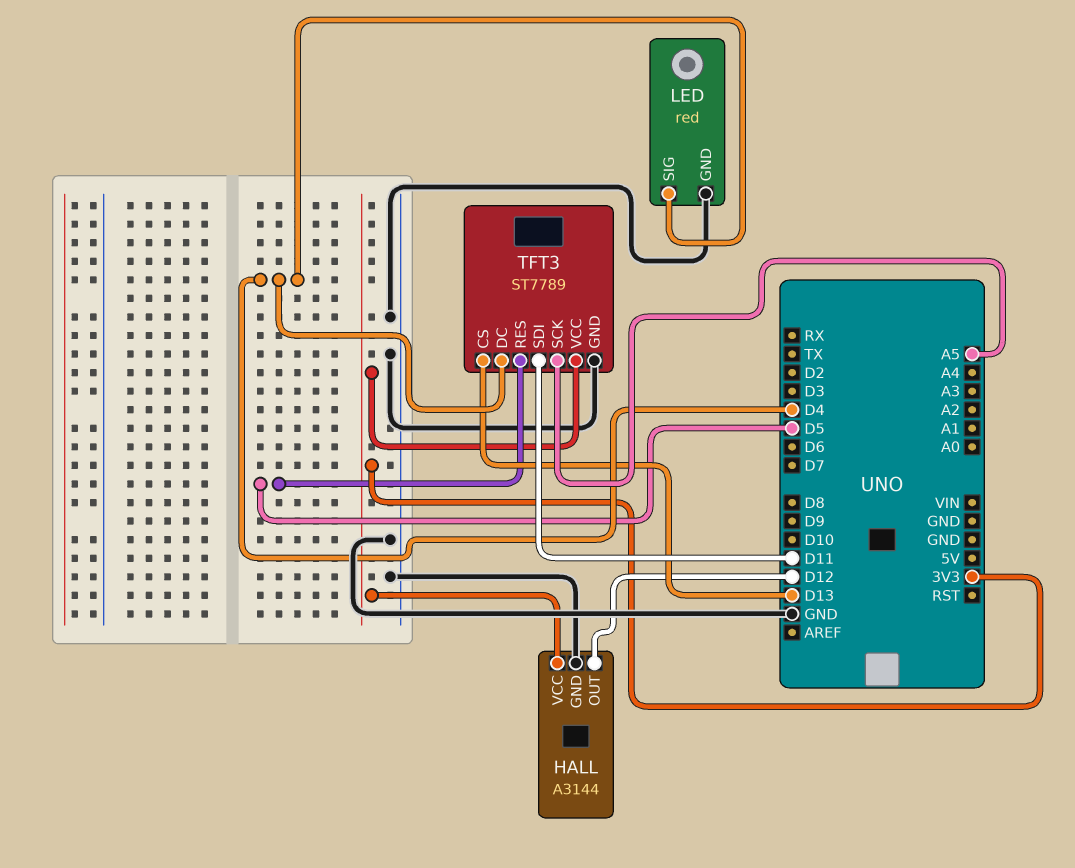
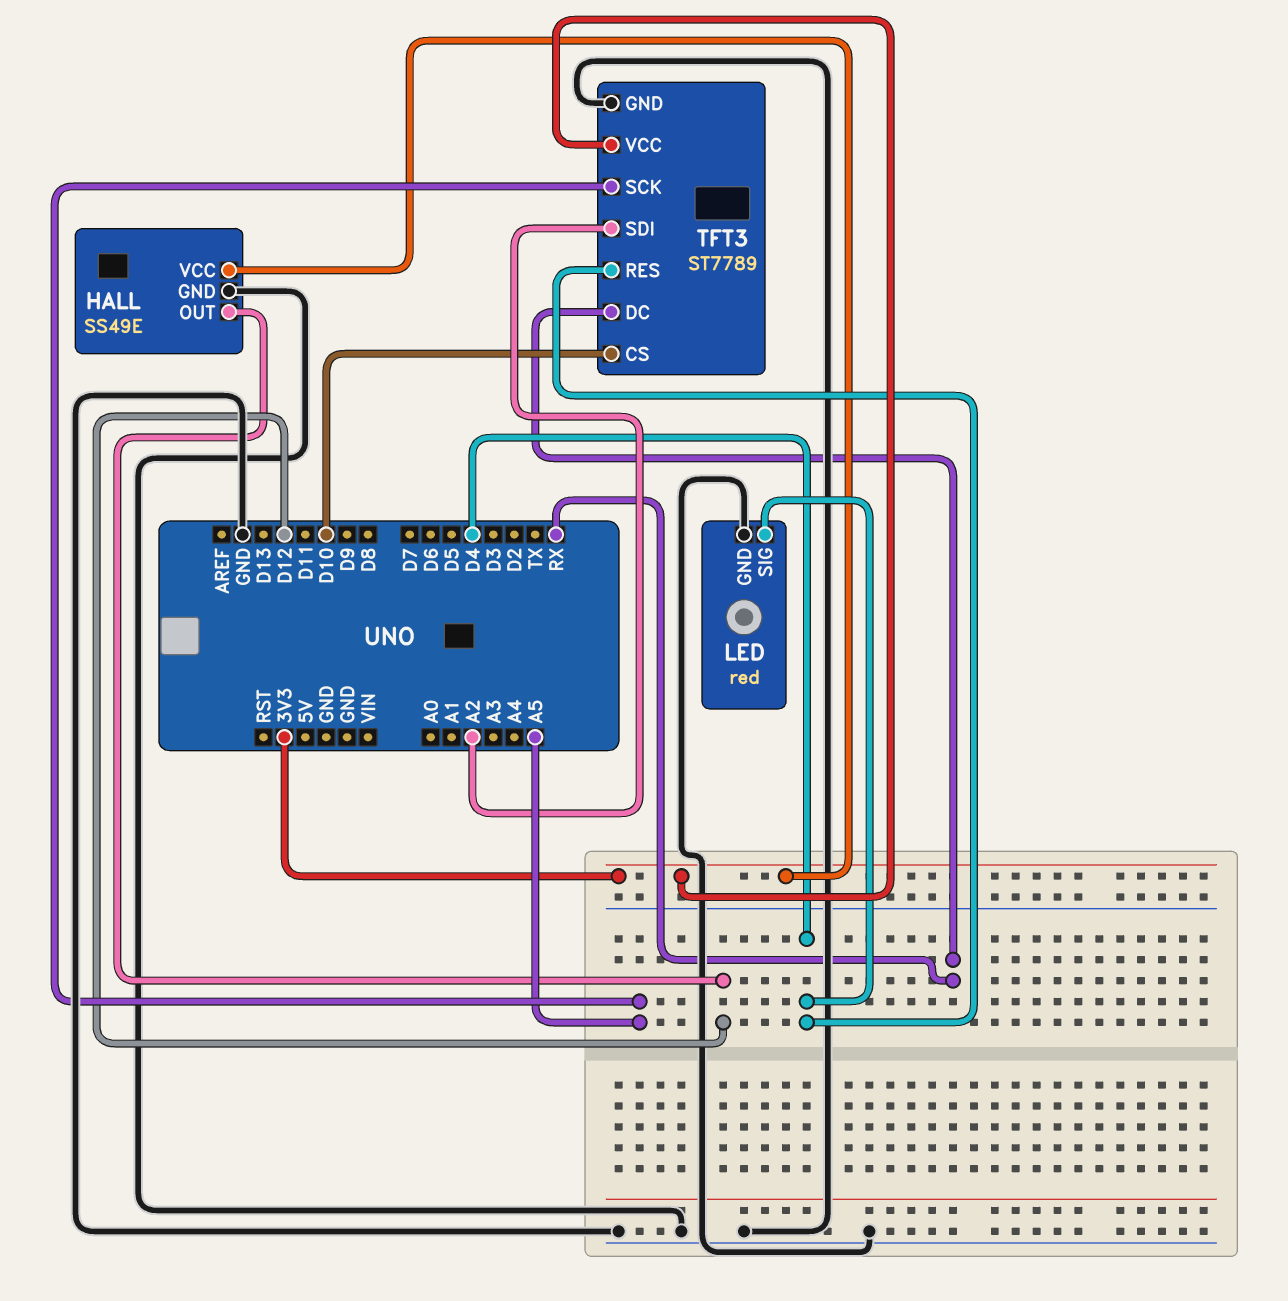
HALL: A3144 -> SS49E
TFT3 pin CS: D13 -> D10
TFT3 pin DC: D4 -> RX
TFT3 pin RES: D5 -> D4
TFT3 pin SDI: D11 -> A2

